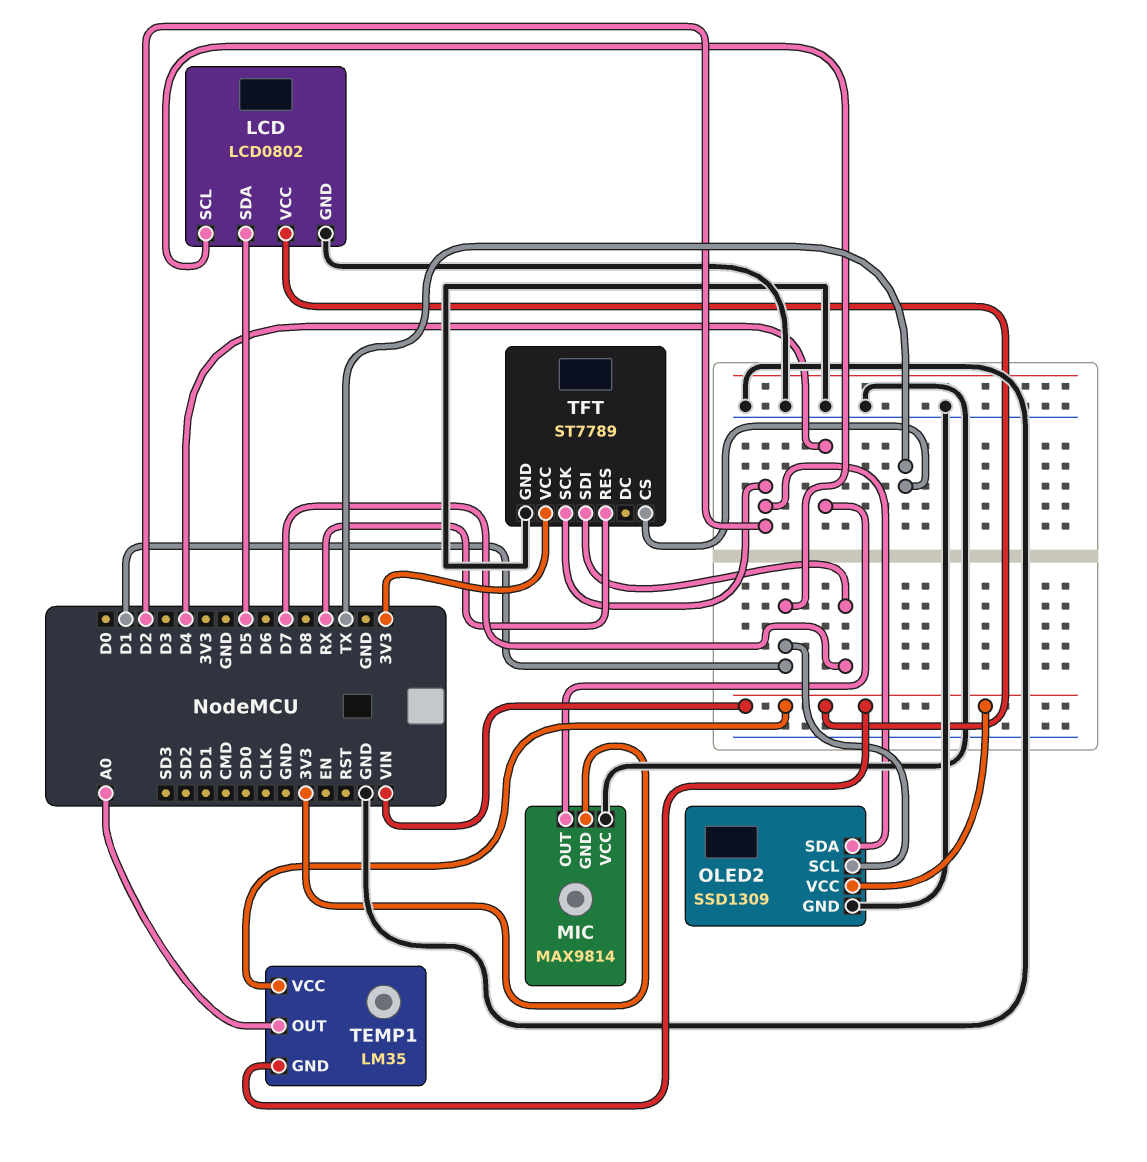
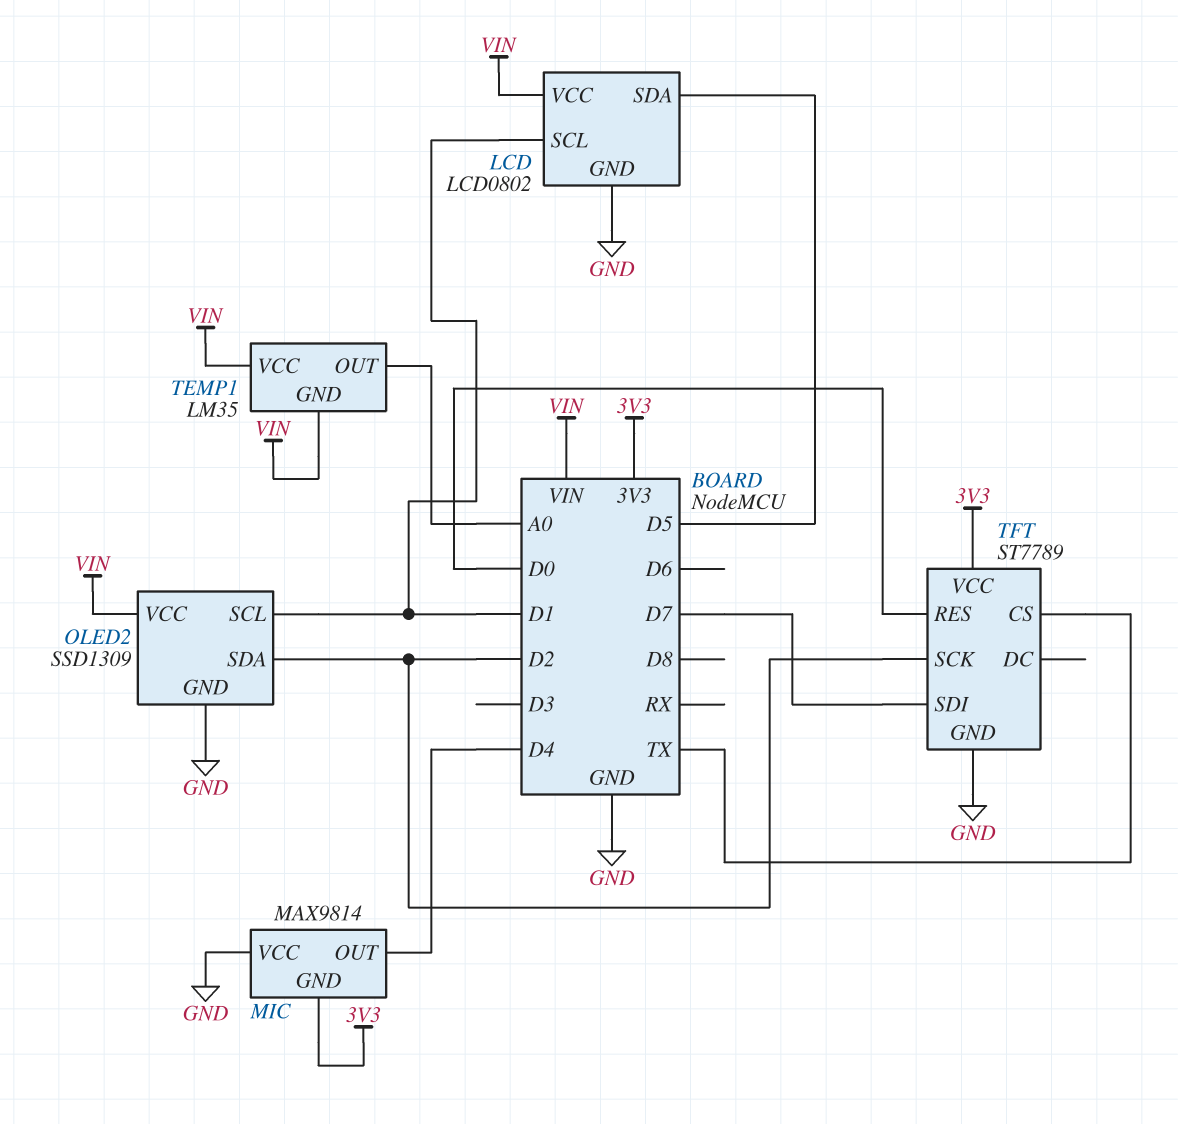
TFT pin RES: RX -> D0

